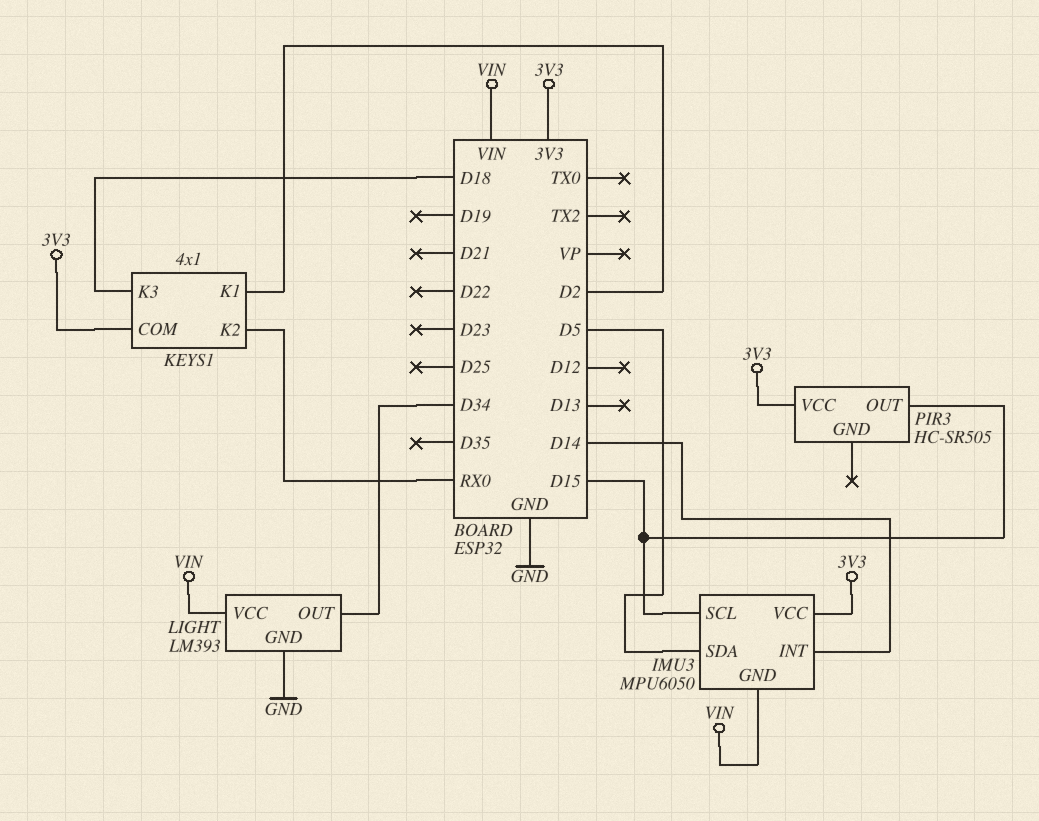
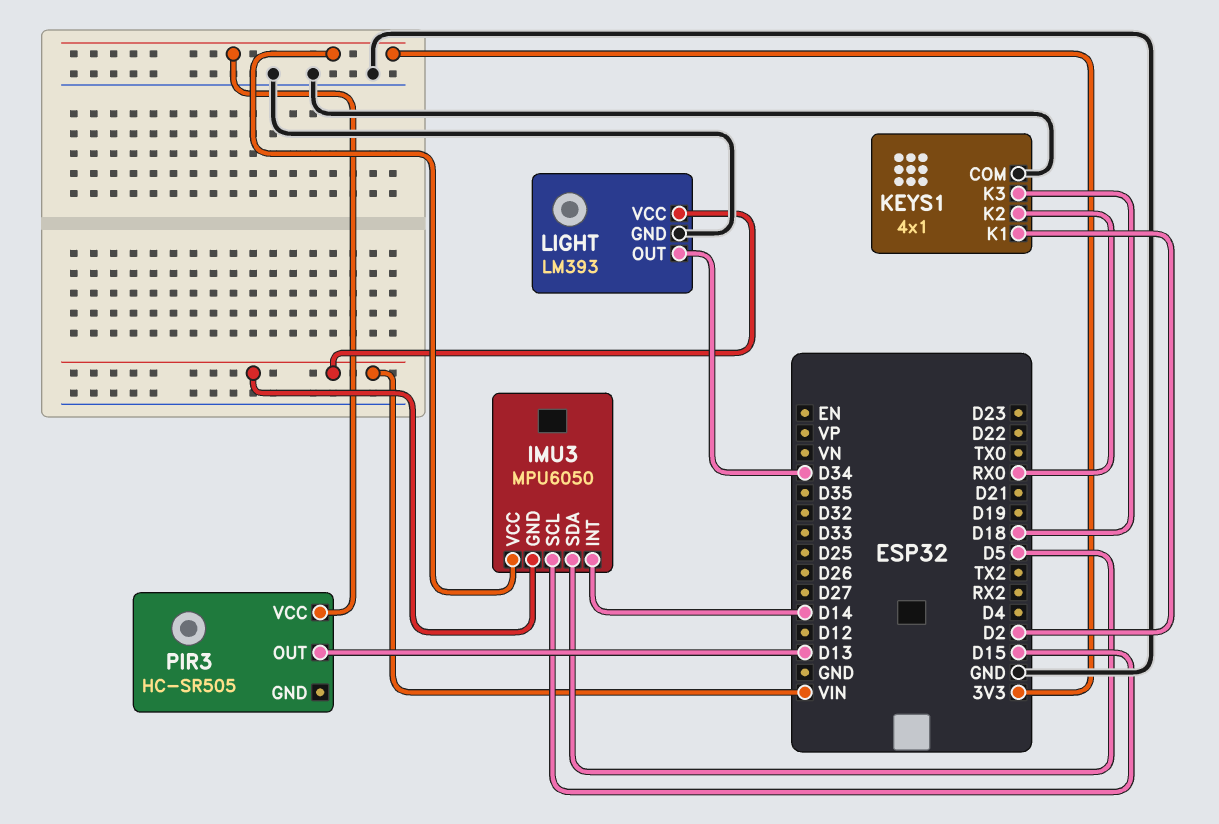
KEYS1 pin COM: 3V3 -> GND
PIR3 pin OUT: D15 -> D13

